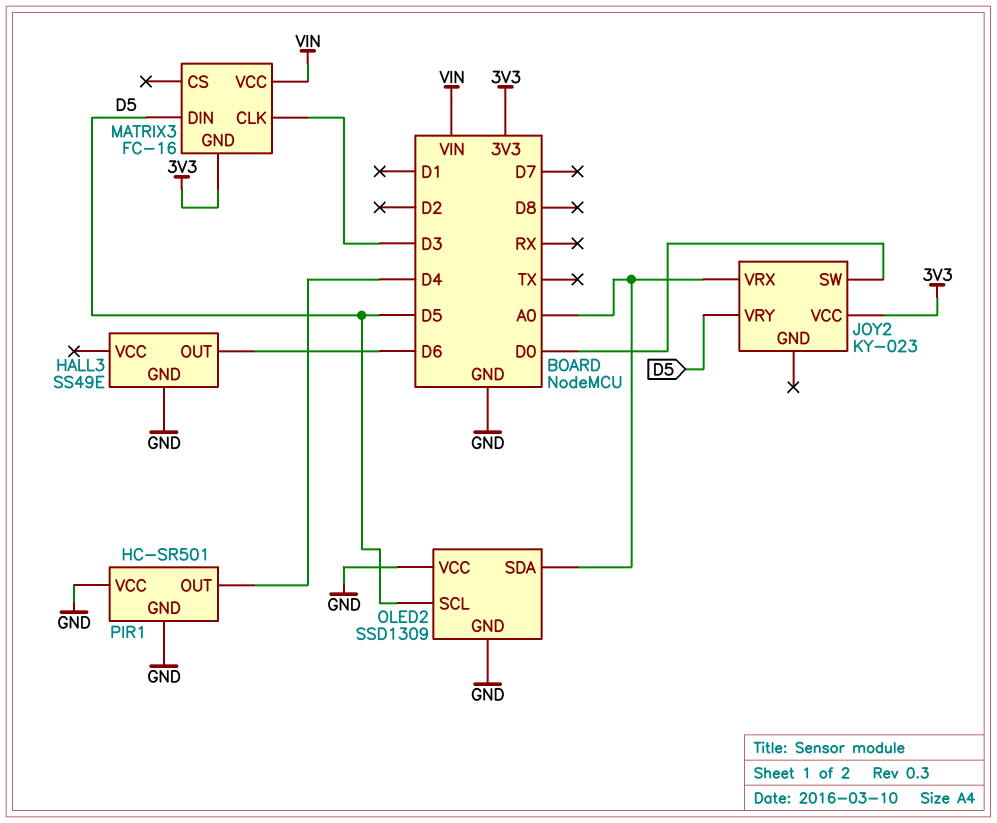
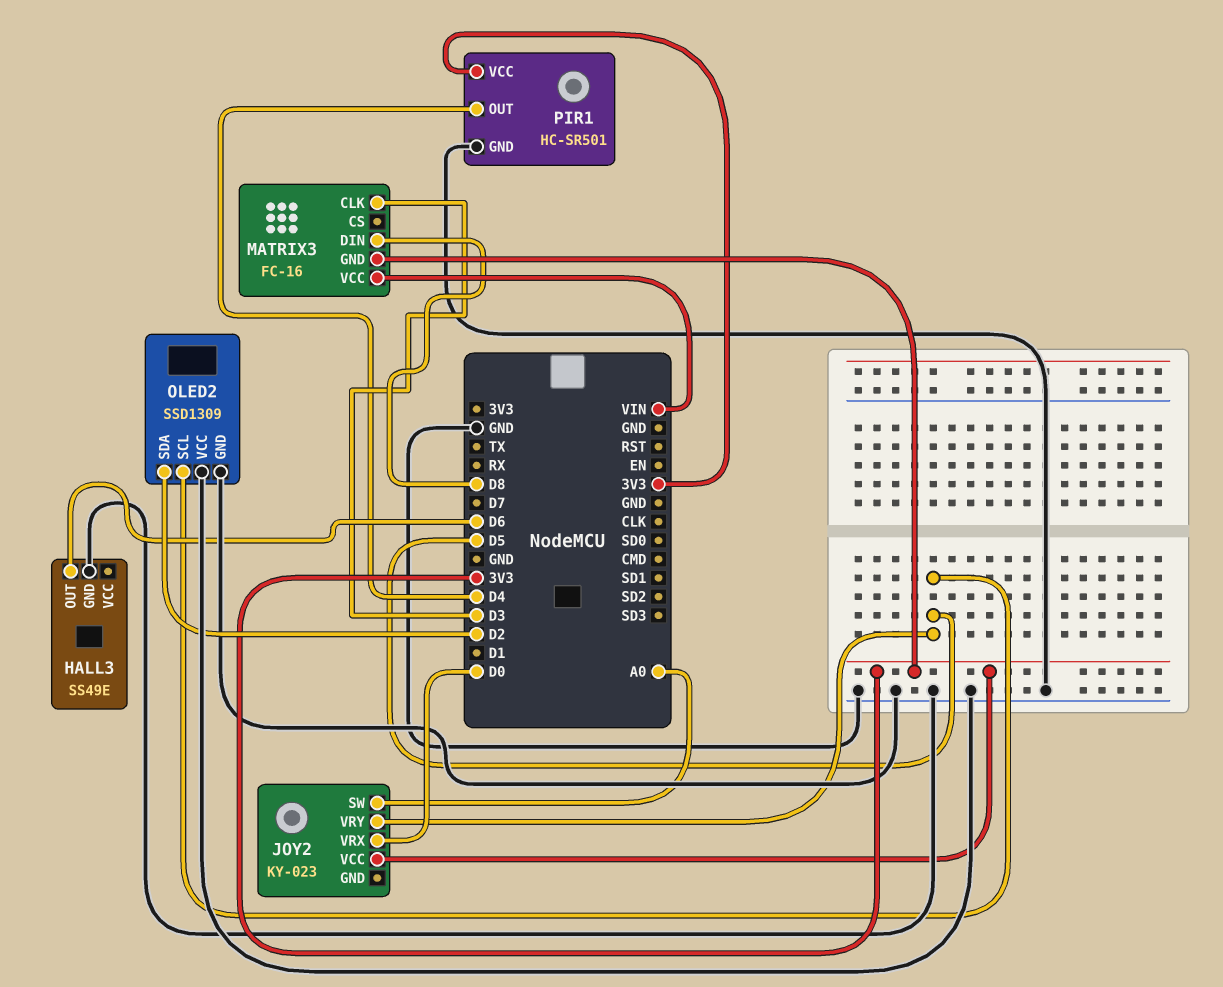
JOY2 pin SW: D0 -> A0
JOY2 pin VRX: A0 -> D0
MATRIX3 pin DIN: D5 -> D8
OLED2 pin SDA: A0 -> D2
PIR1 pin VCC: GND -> 3V3

